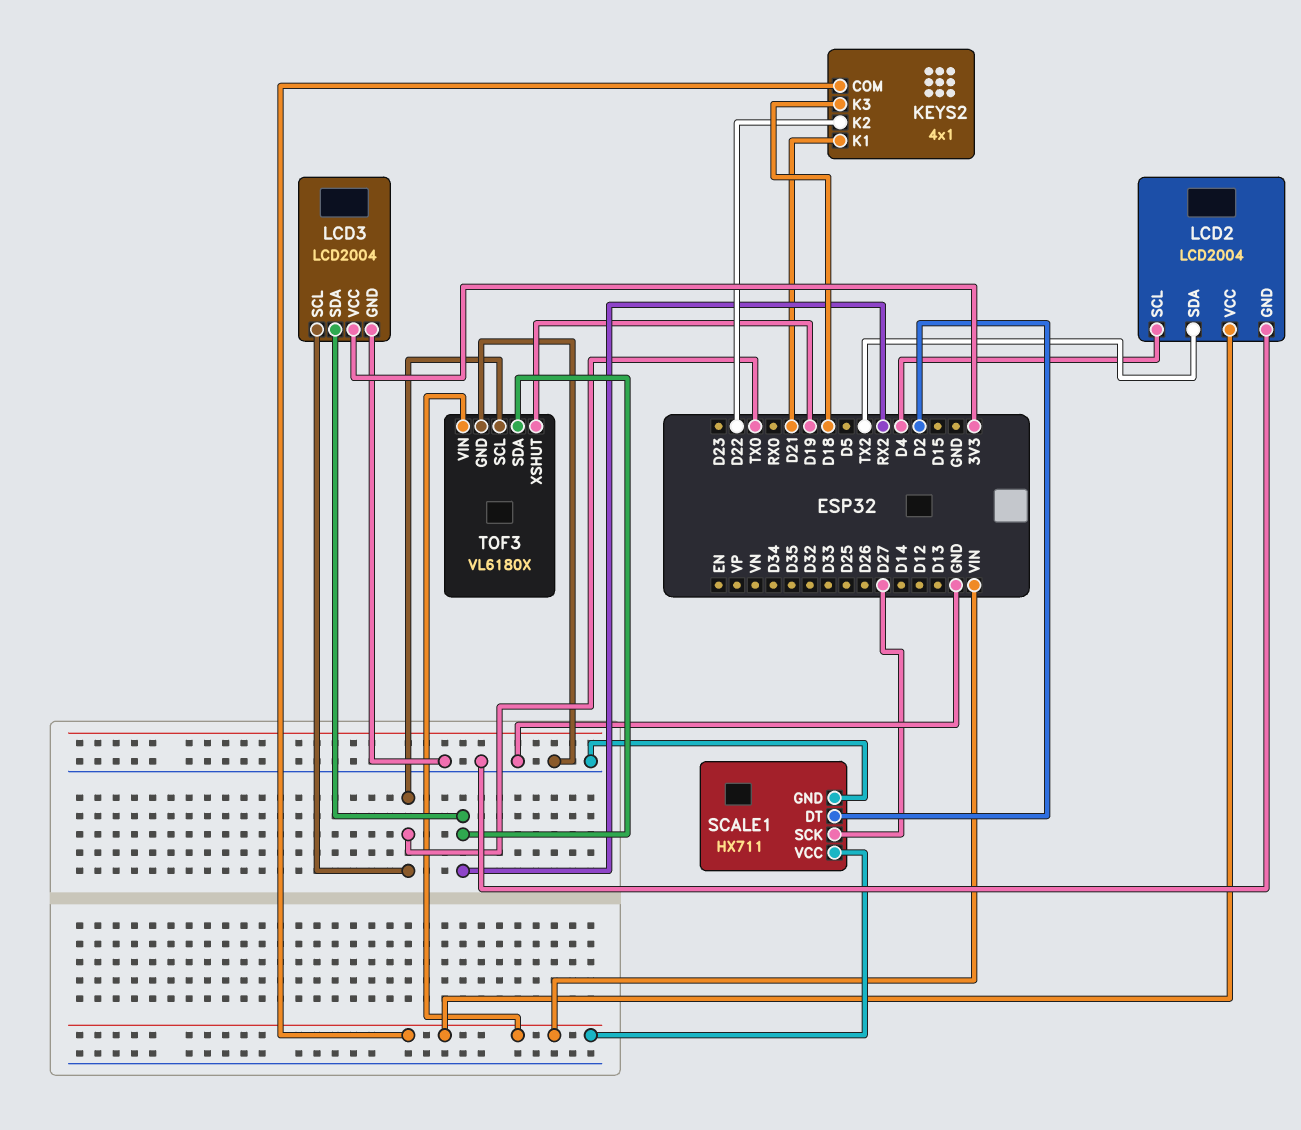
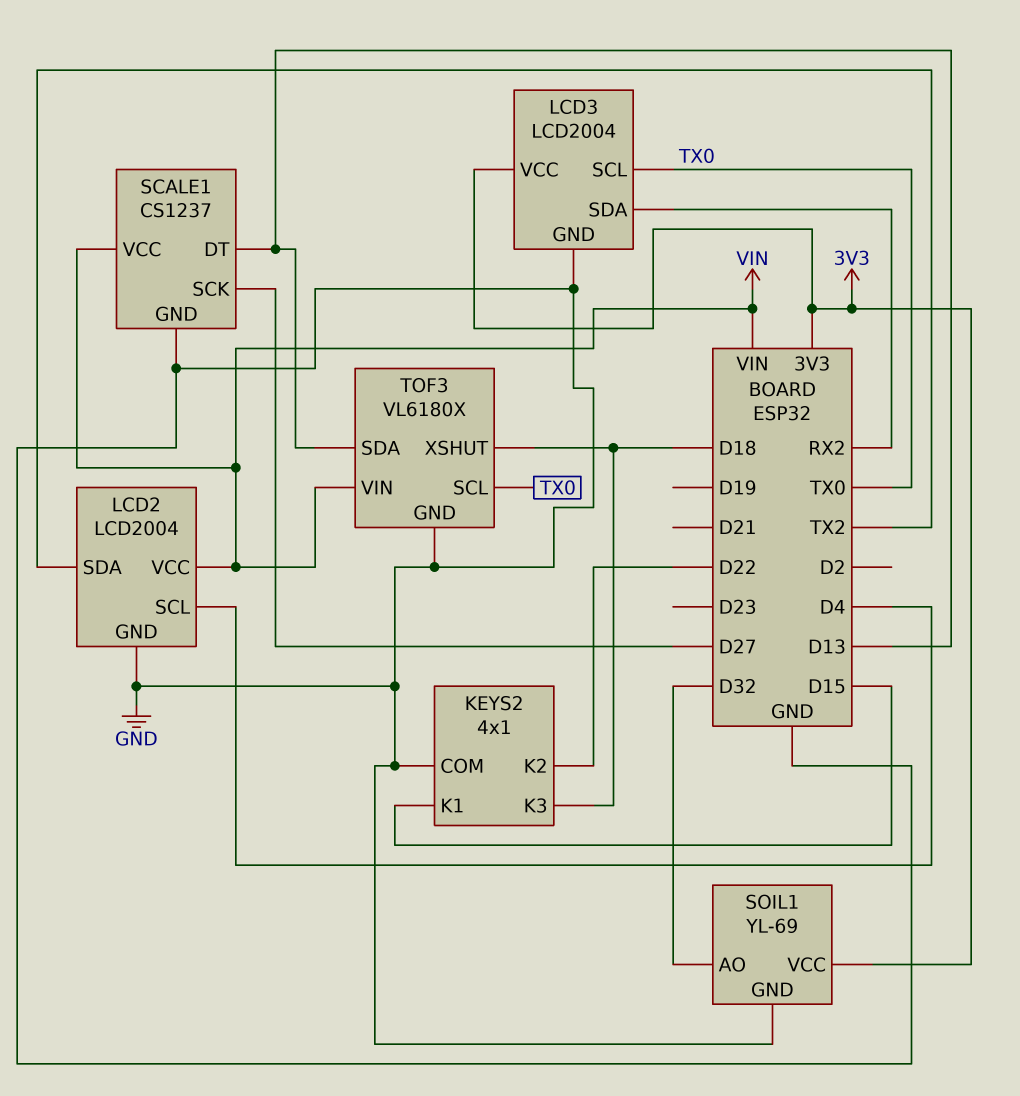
KEYS2 pin COM: VIN -> GND
KEYS2 pin K1: D21 -> D15
SCALE1: HX711 -> CS1237
SCALE1 pin DT: D2 -> D13
SOIL1: none -> YL-69
SOIL1 pin AO: none -> D32
SOIL1 pin GND: none -> GND
SOIL1 pin VCC: none -> 3V3
TOF3 pin SDA: RX2 -> D13
TOF3 pin XSHUT: D19 -> D18

